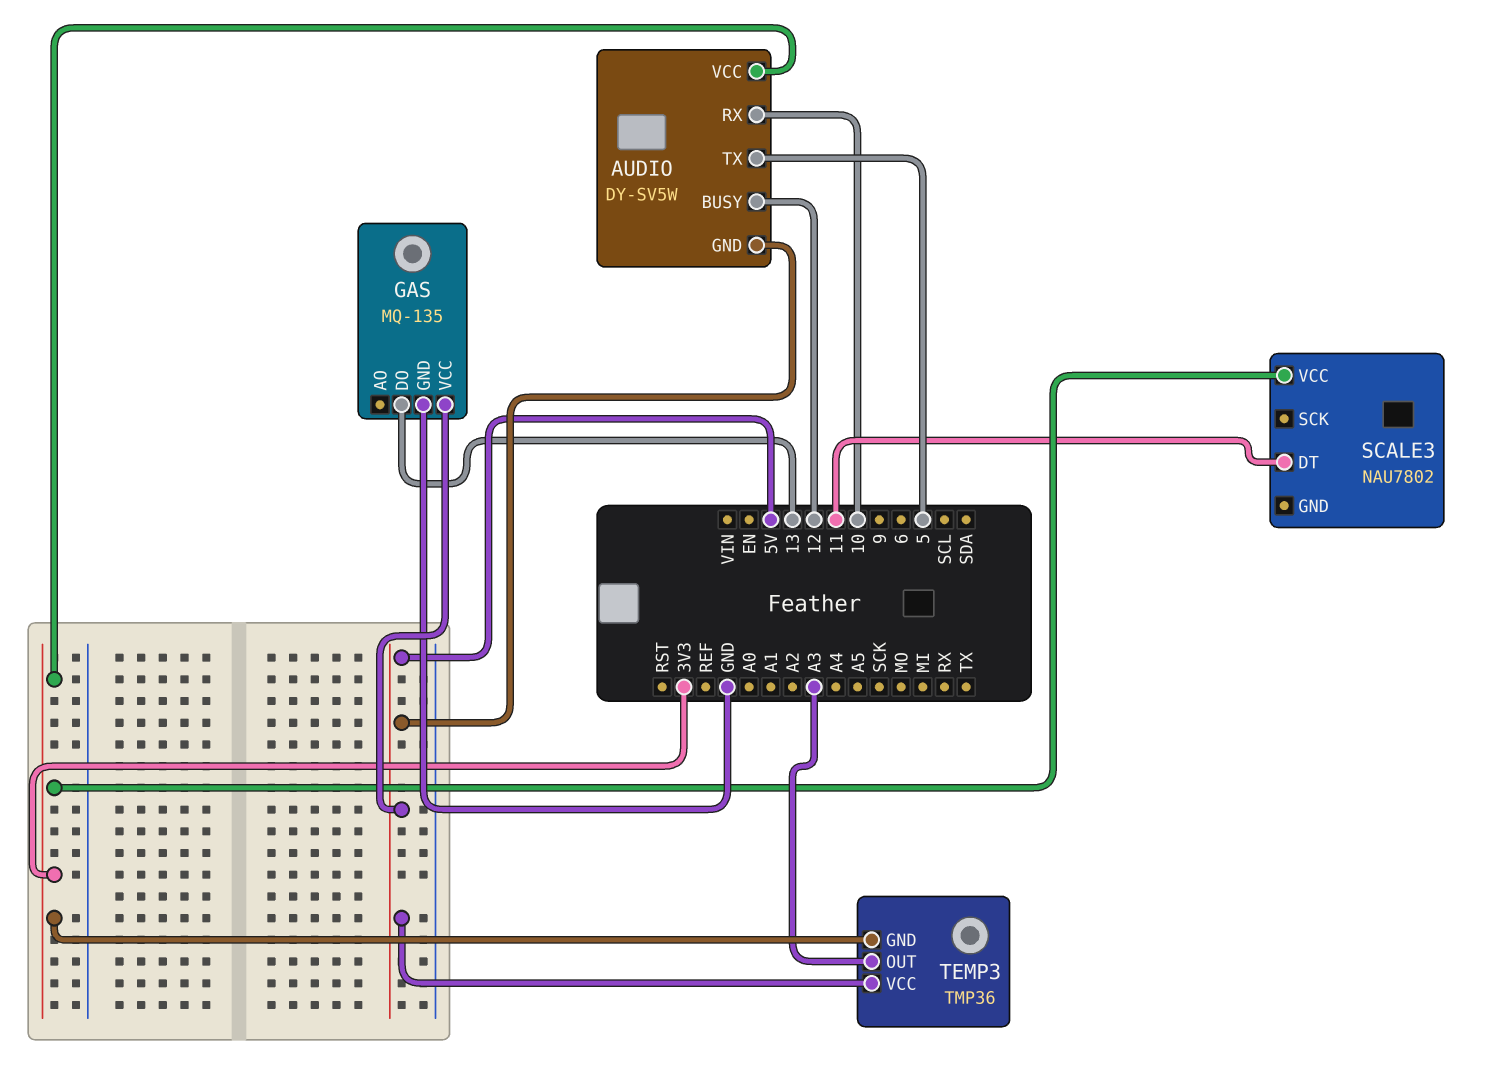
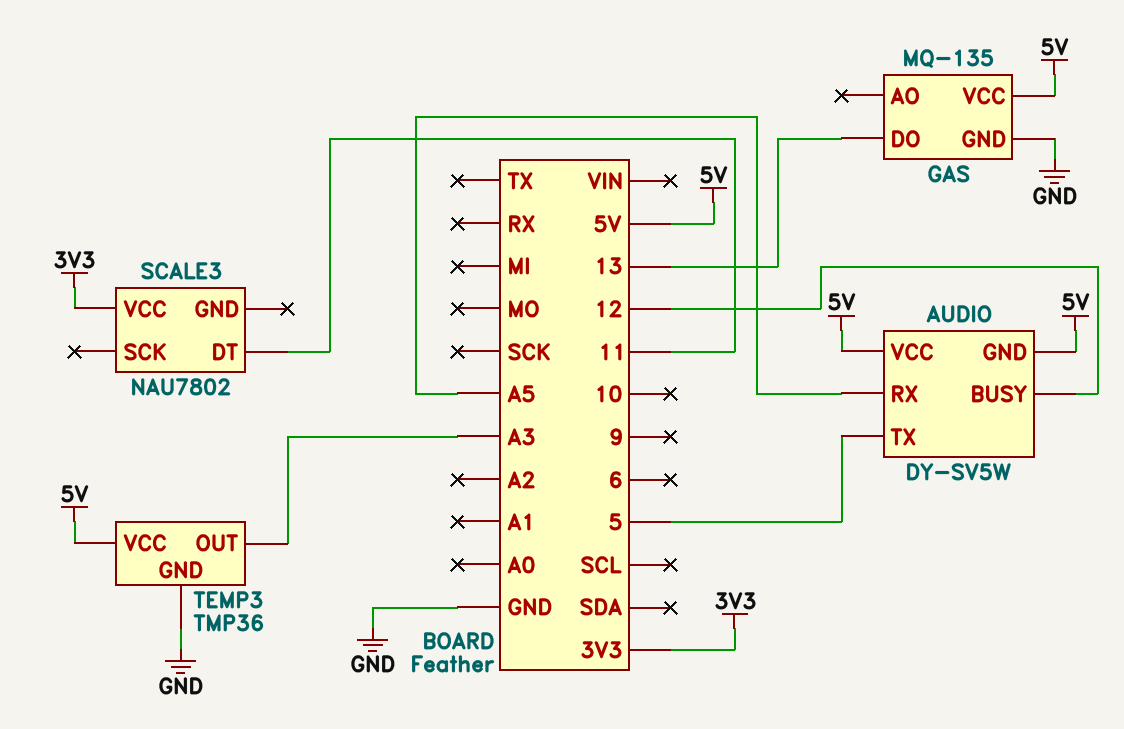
AUDIO pin RX: 10 -> A5
AUDIO pin VCC: 3V3 -> 5V
TEMP3 pin GND: 3V3 -> GND

